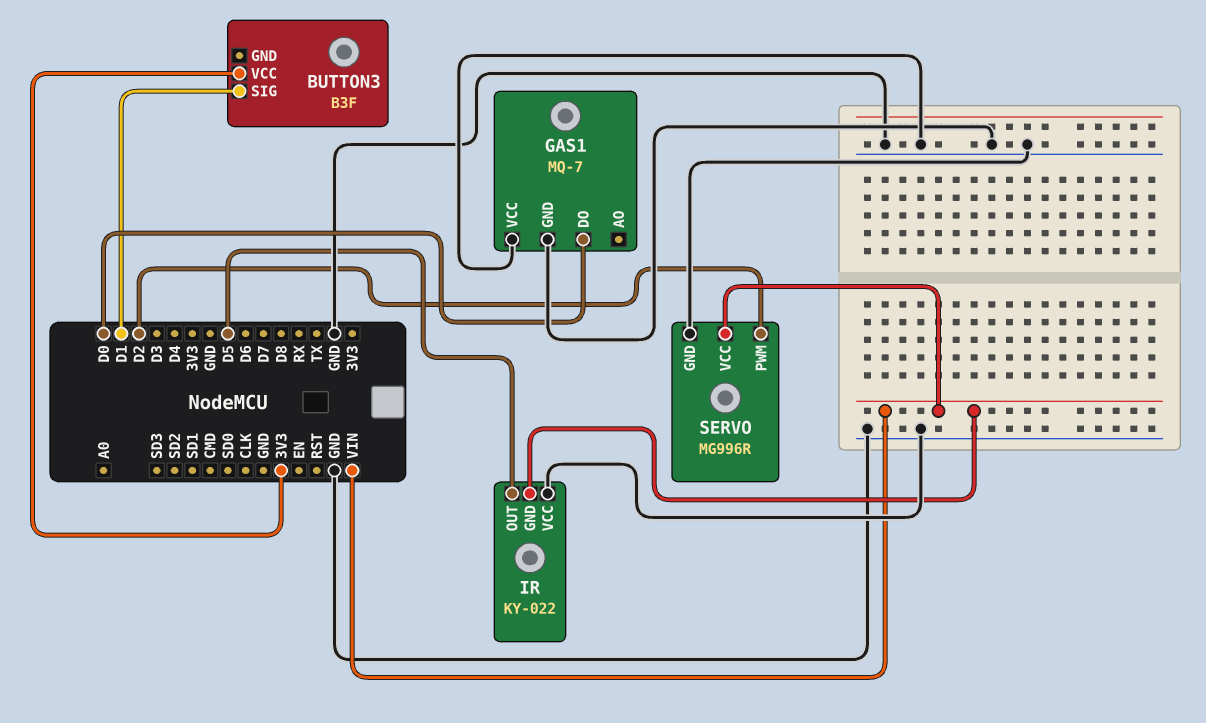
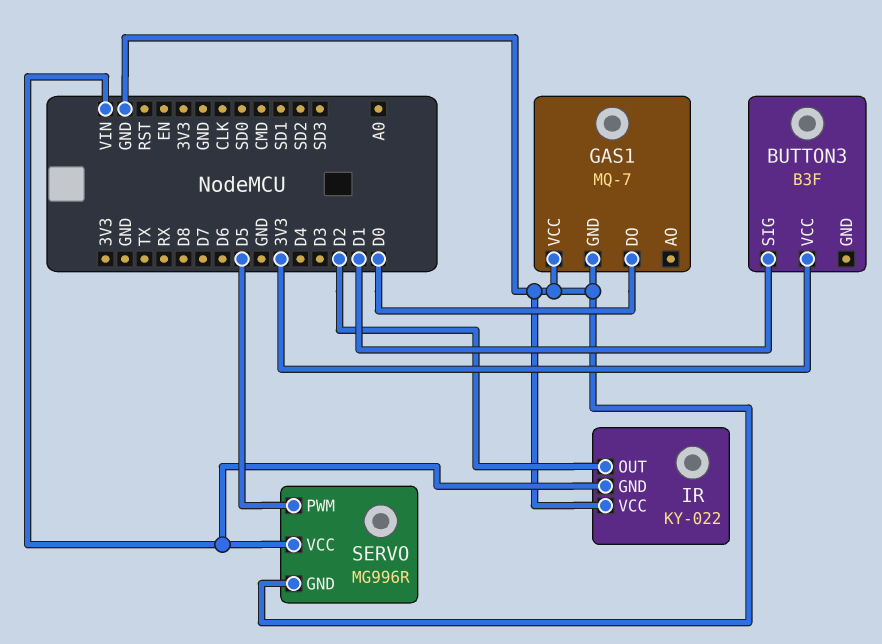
IR pin OUT: D5 -> D2
SERVO pin PWM: D2 -> D5

